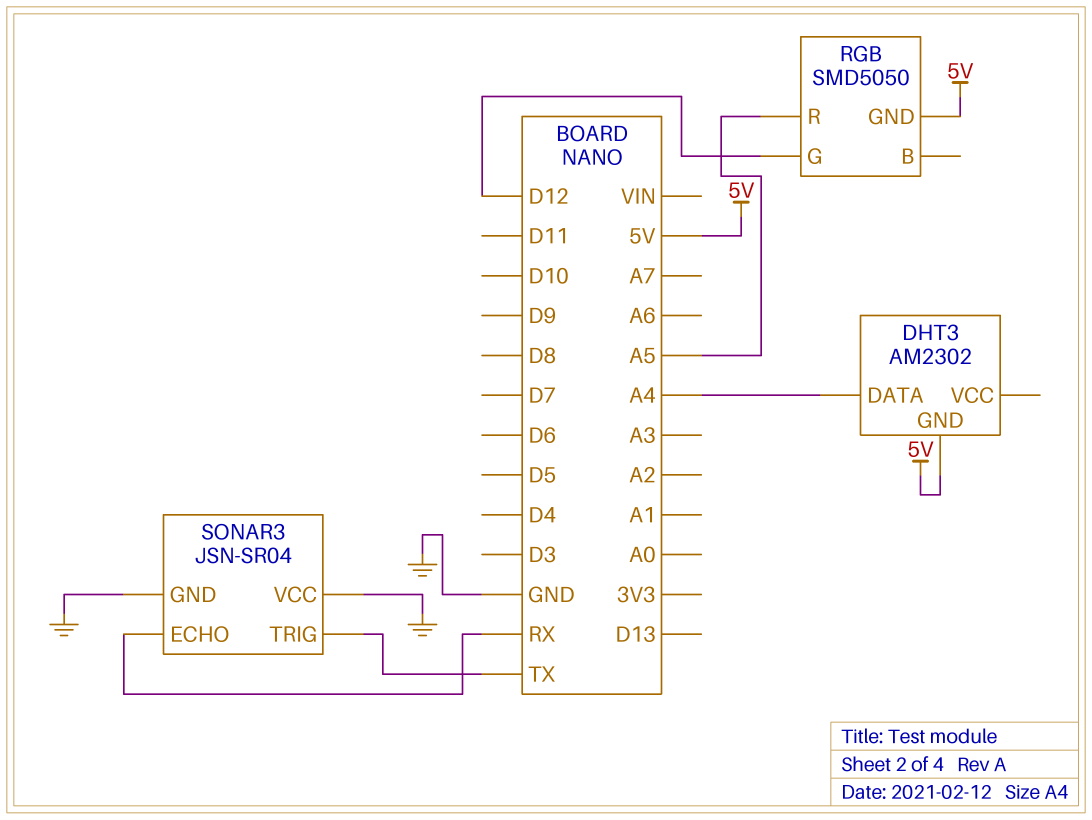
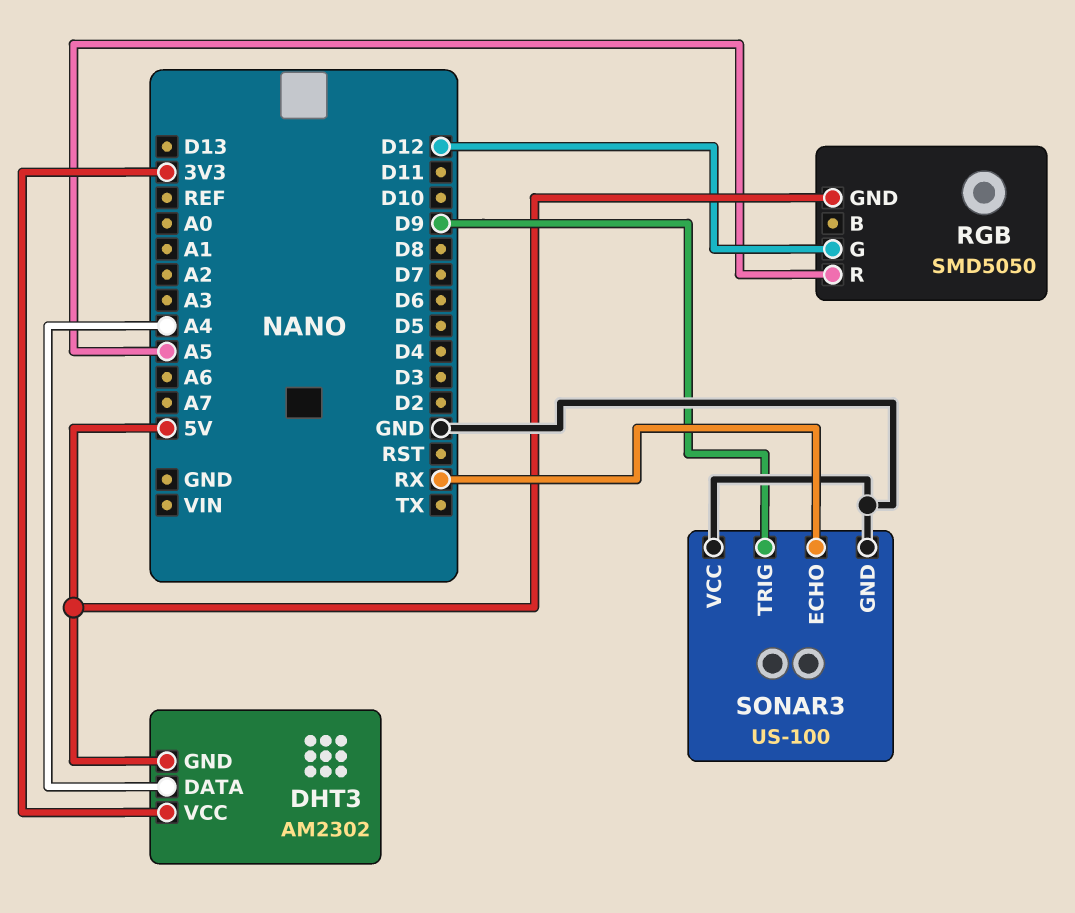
DHT3 pin VCC: none -> 3V3
SONAR3: JSN-SR04 -> US-100
SONAR3 pin TRIG: TX -> D9

